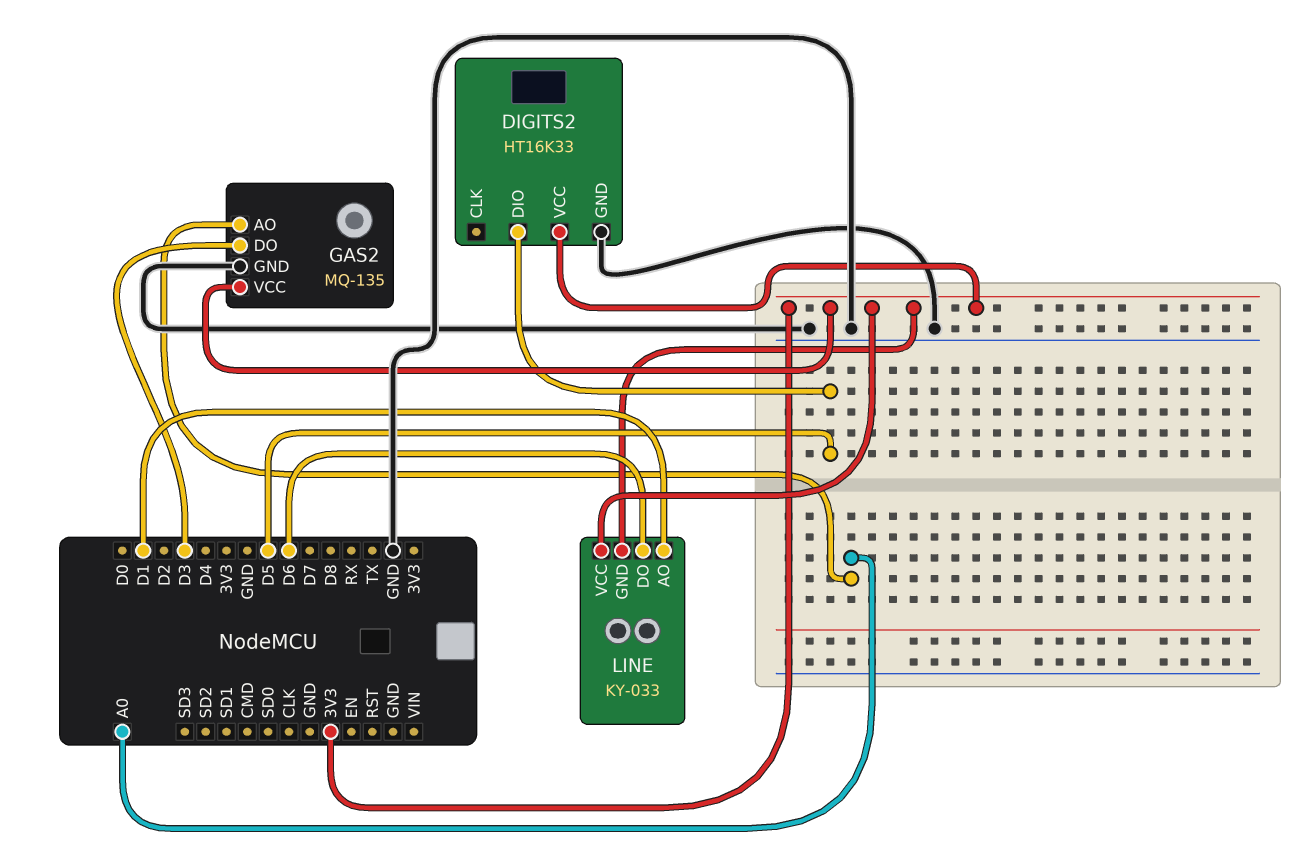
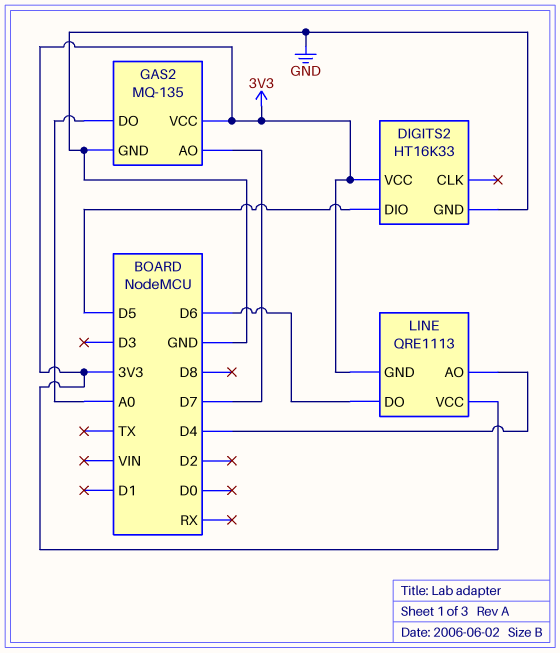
GAS2 pin AO: A0 -> D7
GAS2 pin DO: D3 -> A0
LINE: KY-033 -> QRE1113
LINE pin AO: D1 -> D4

